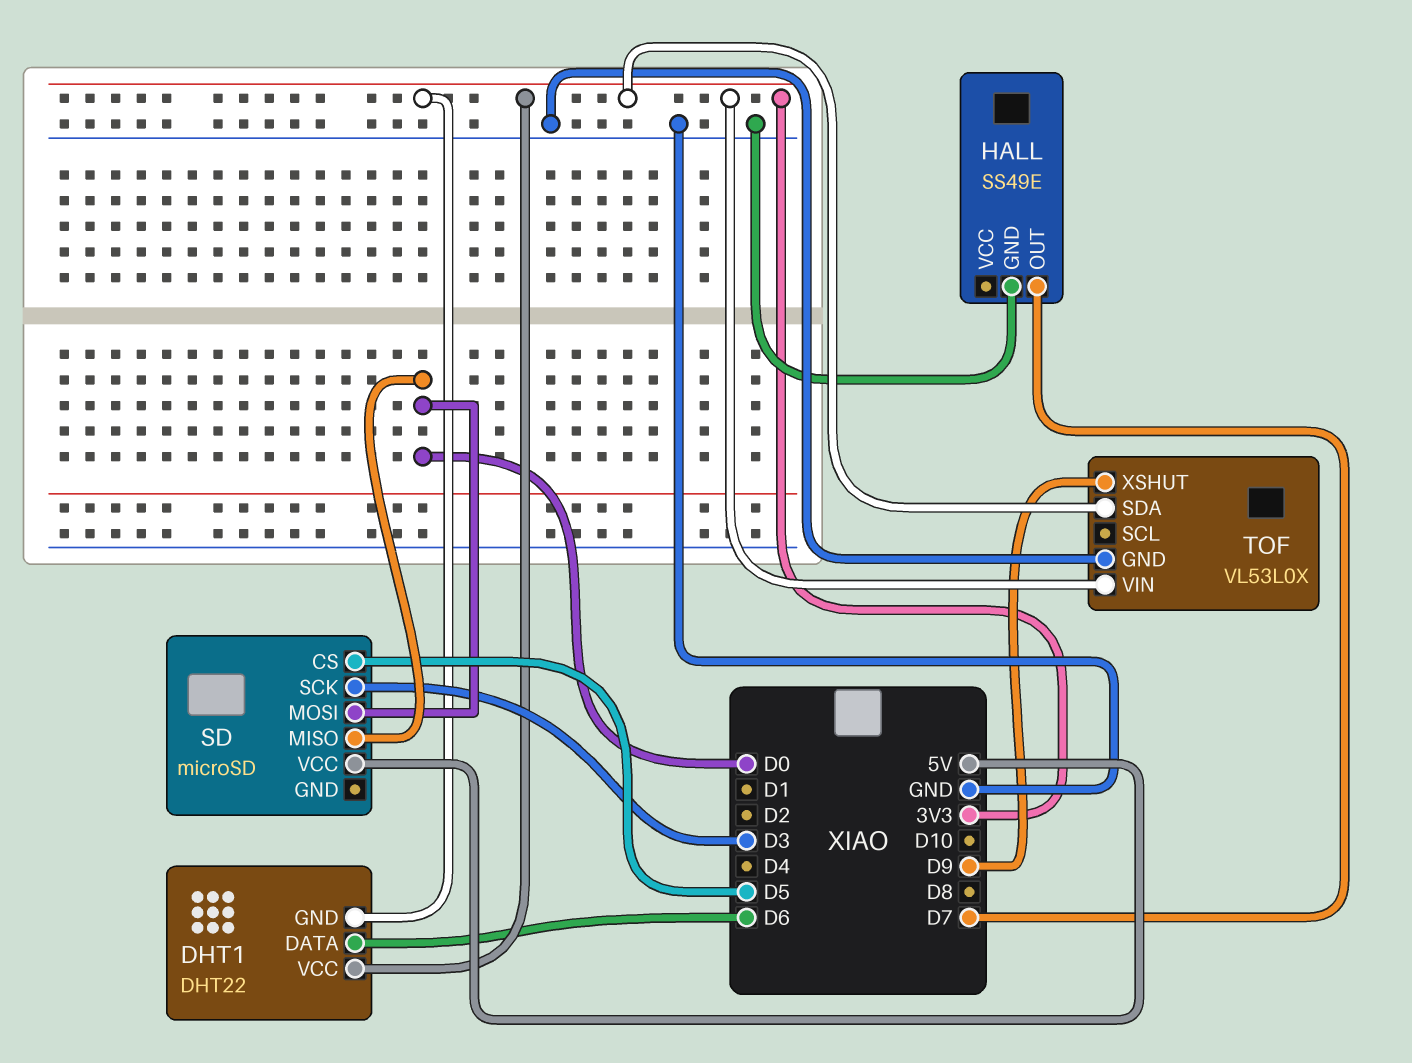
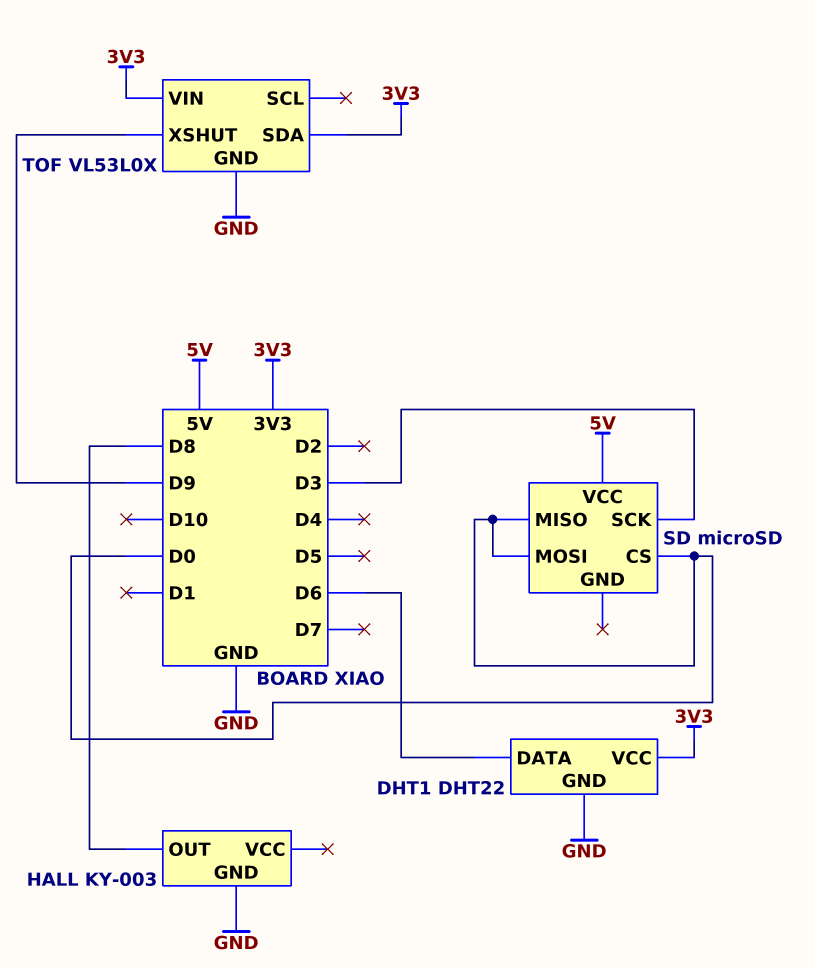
DHT1 pin GND: 3V3 -> GND
HALL: SS49E -> KY-003
HALL pin OUT: D7 -> D8
SD pin CS: D5 -> D0

